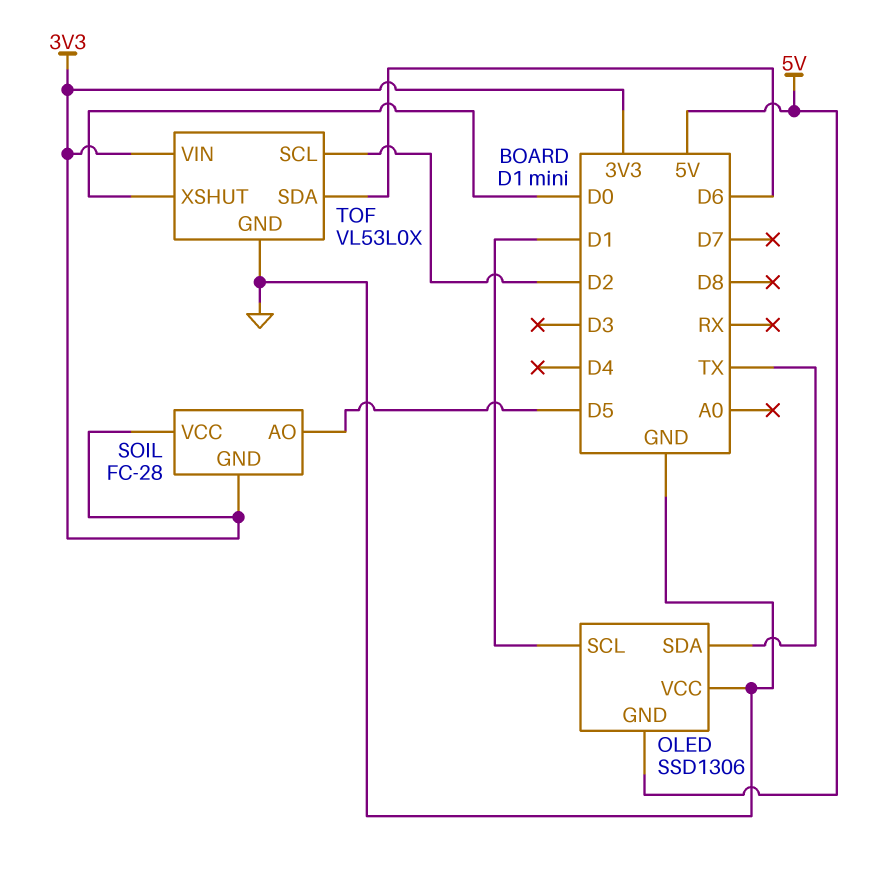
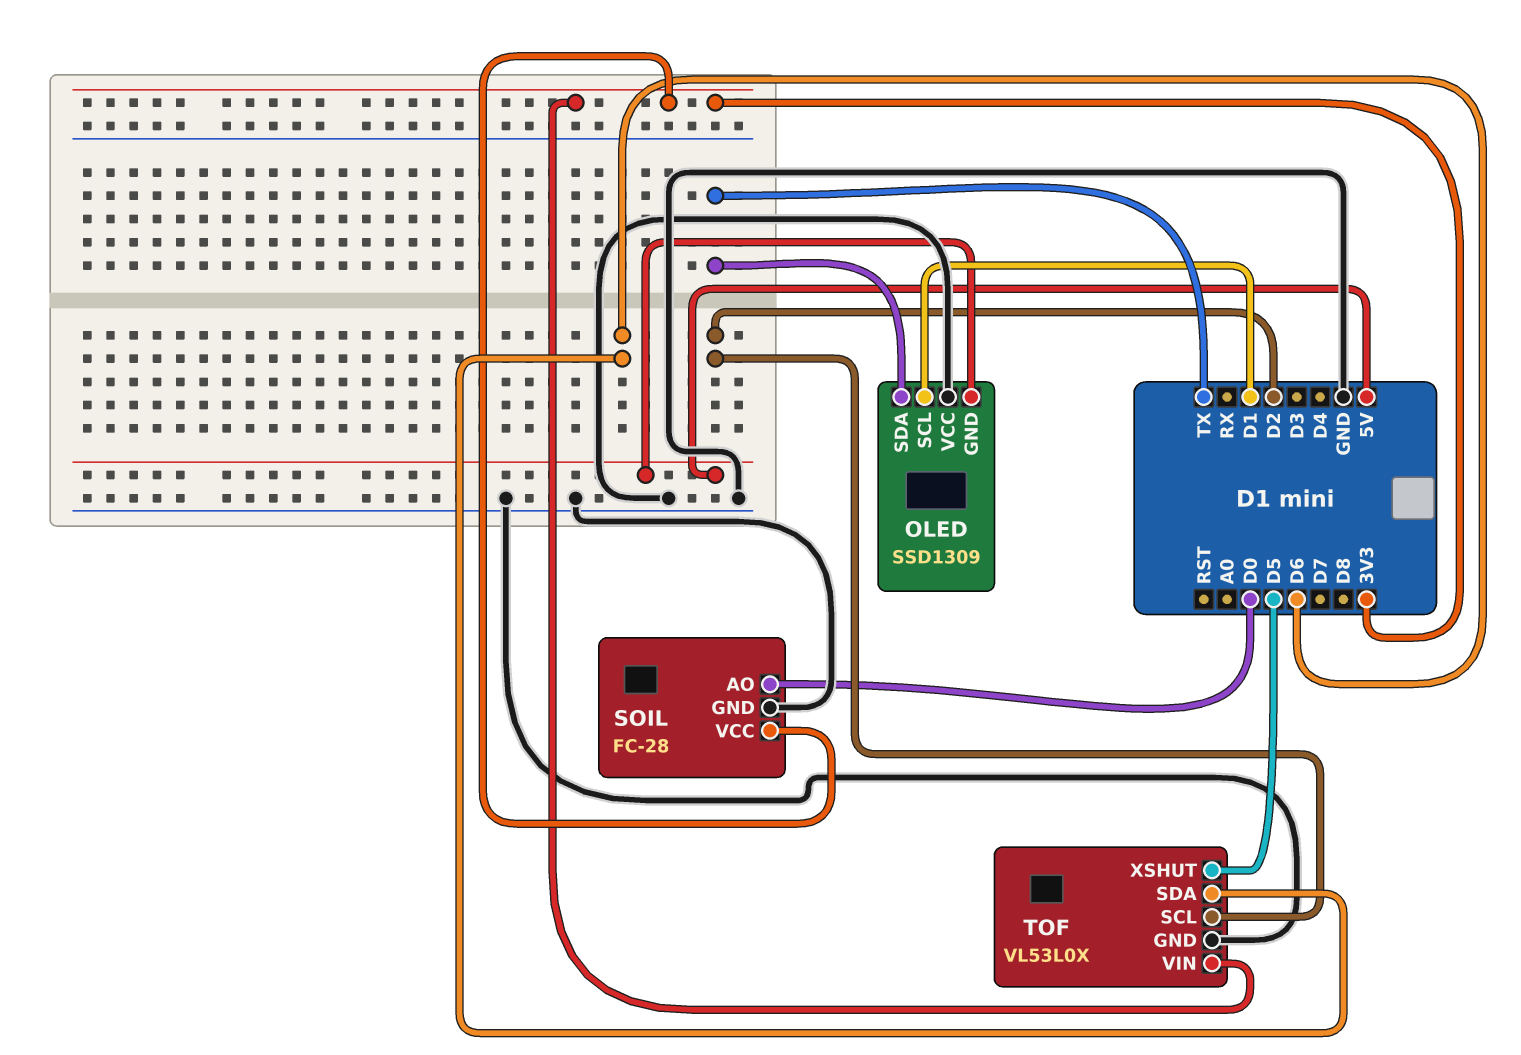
OLED: SSD1306 -> SSD1309
SOIL pin AO: D5 -> D0
SOIL pin GND: 3V3 -> GND
TOF pin XSHUT: D0 -> D5

